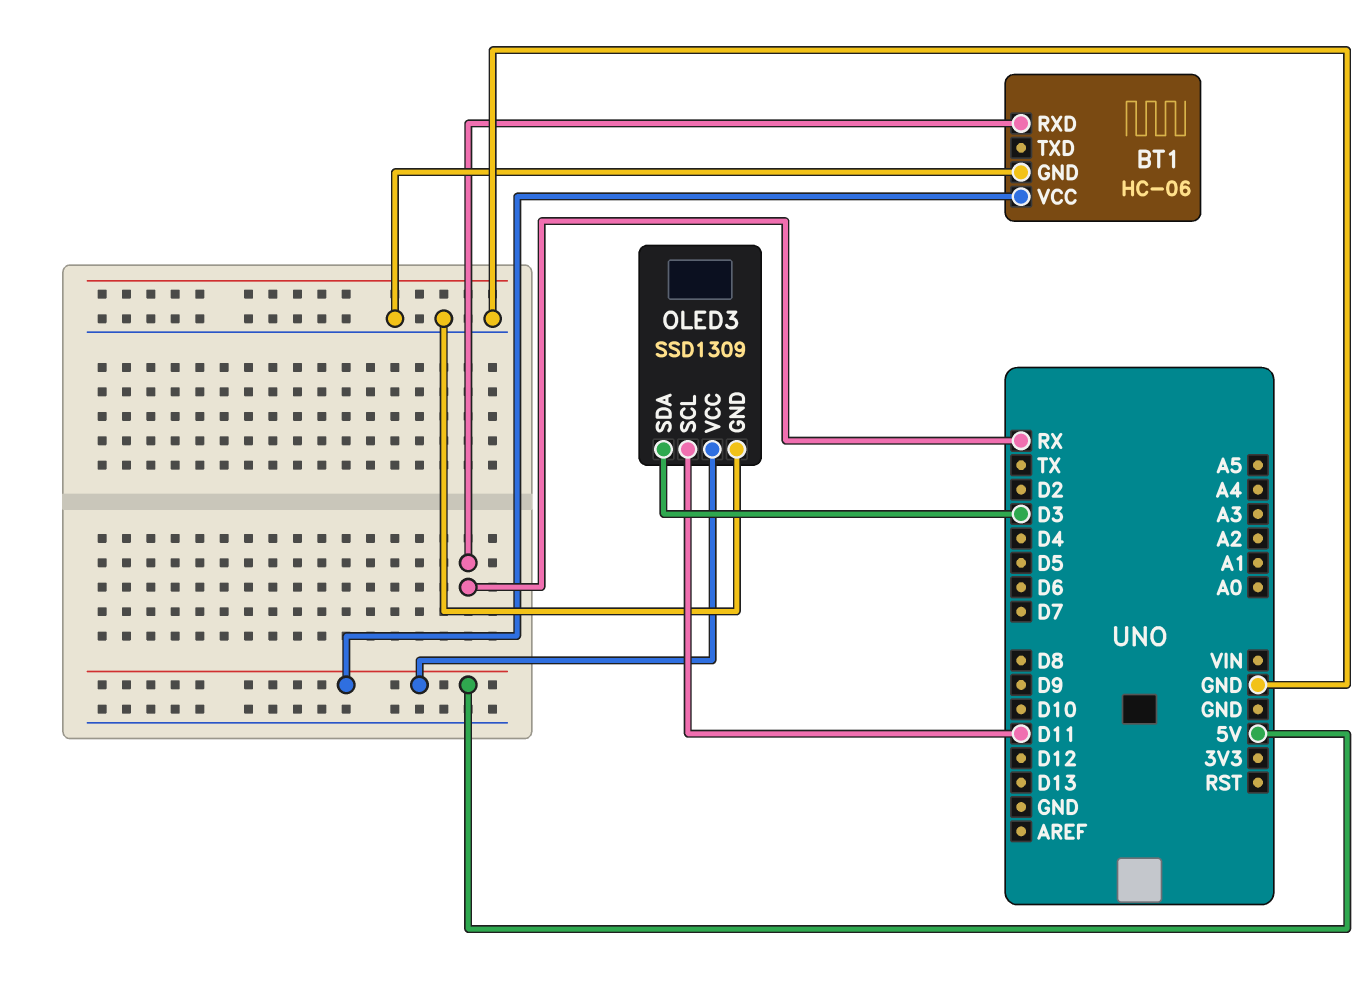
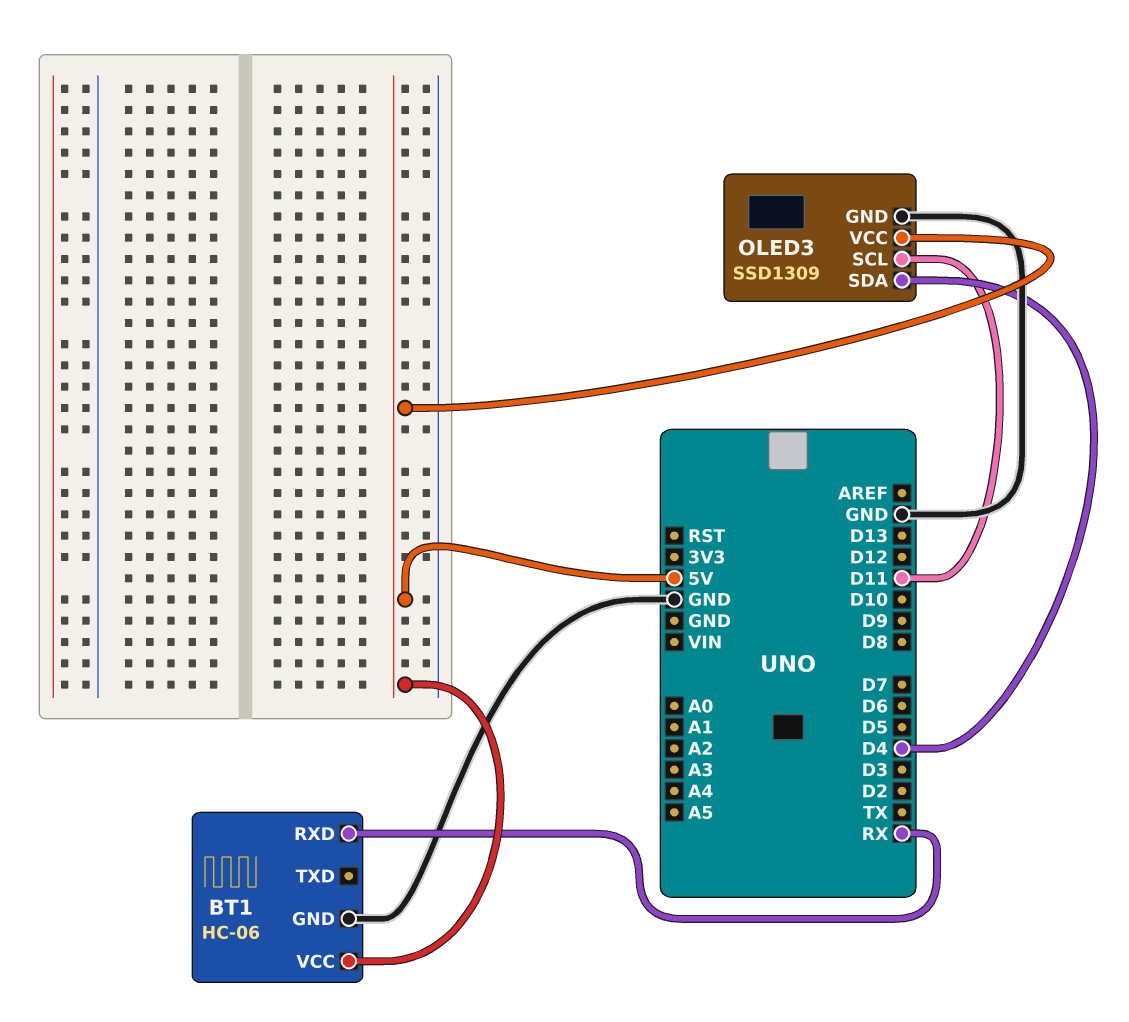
OLED3 pin SDA: D3 -> D4

